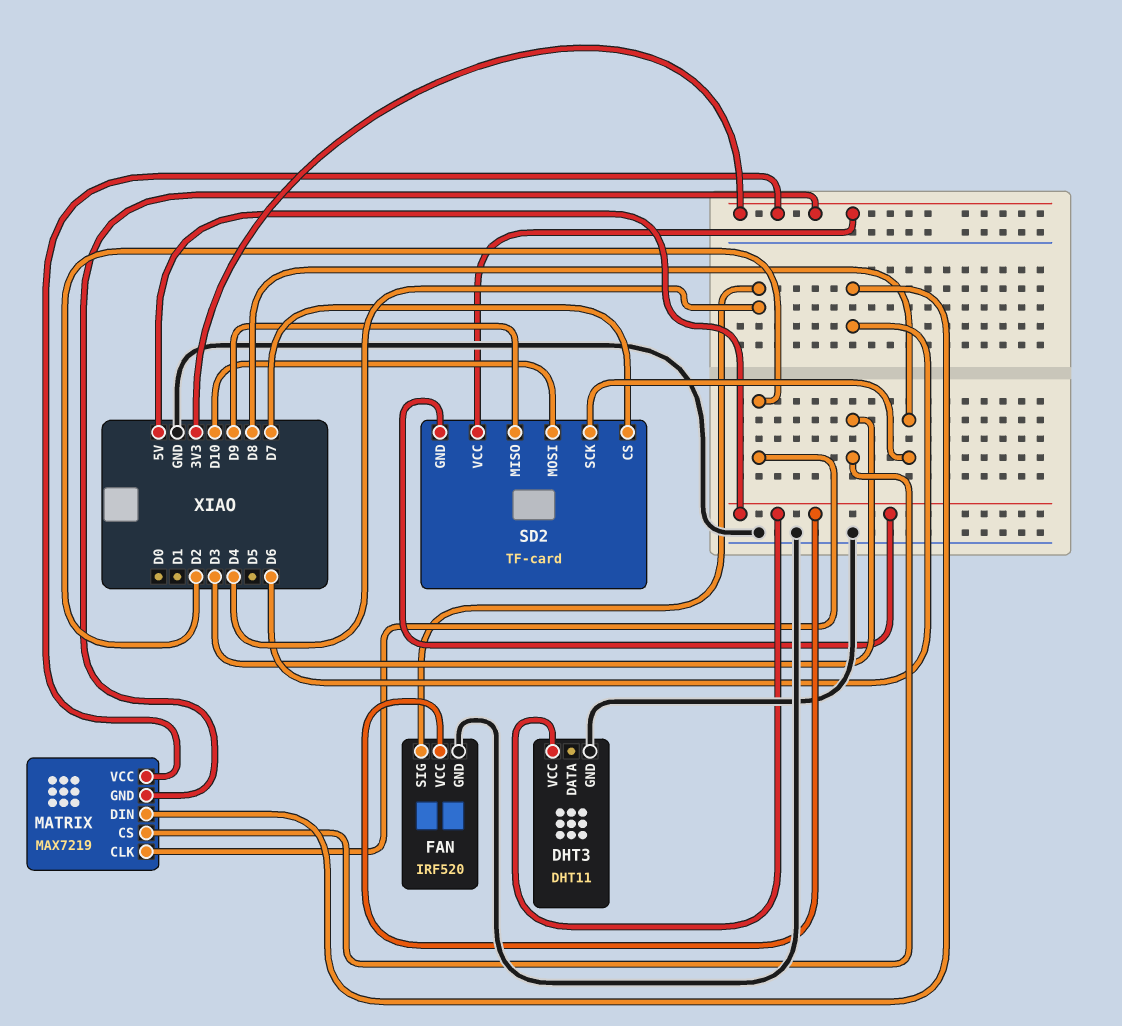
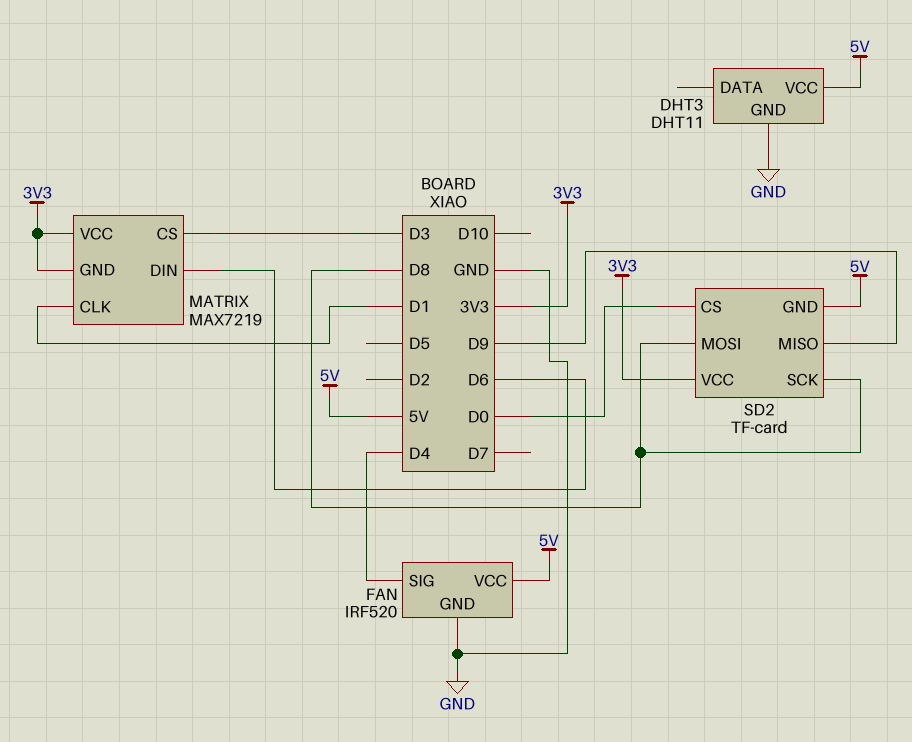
MATRIX pin CLK: D2 -> D1
SD2 pin CS: D7 -> D0
SD2 pin MOSI: D10 -> D8

